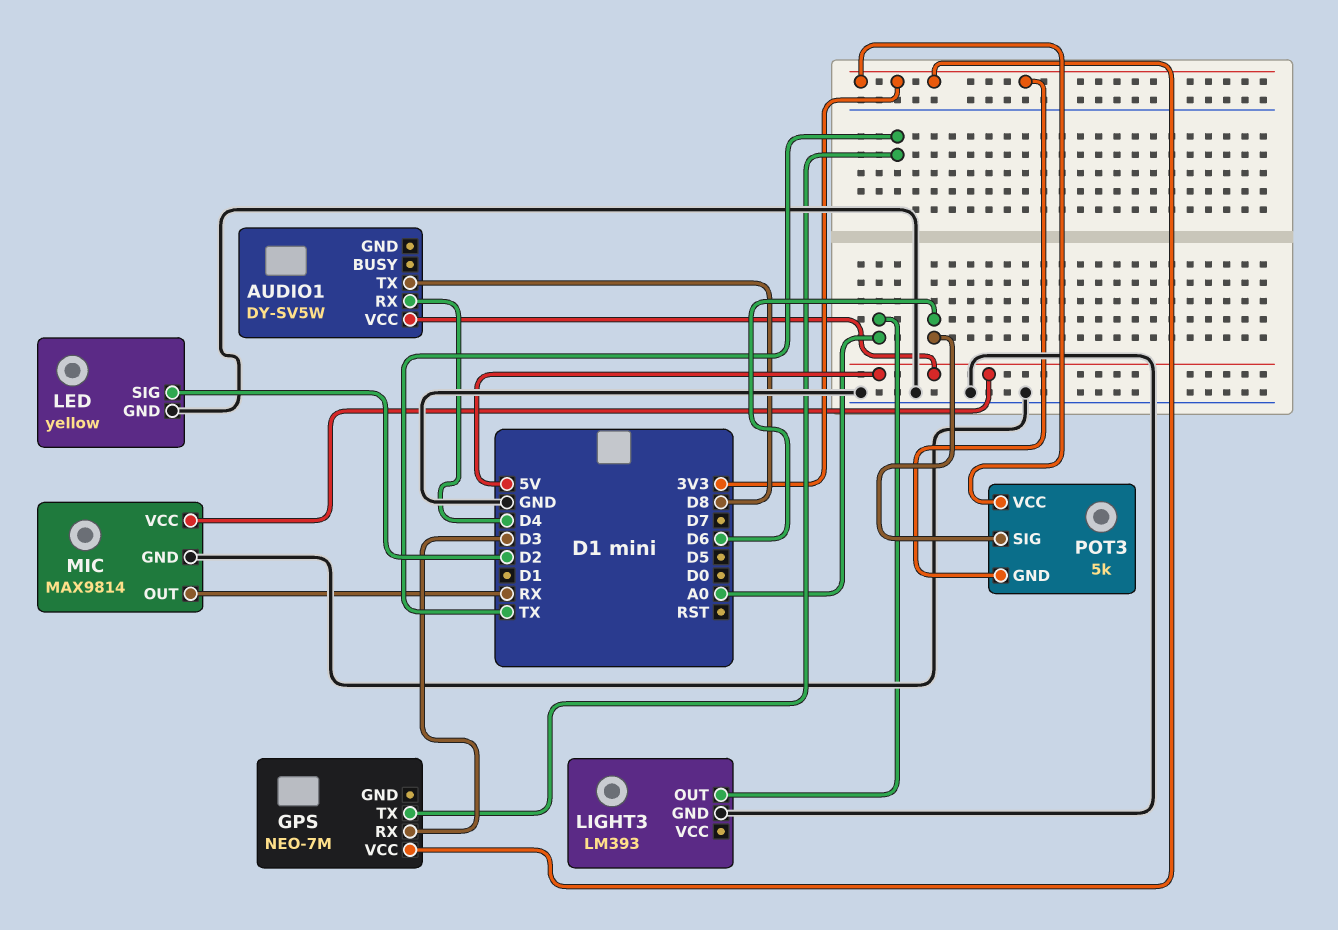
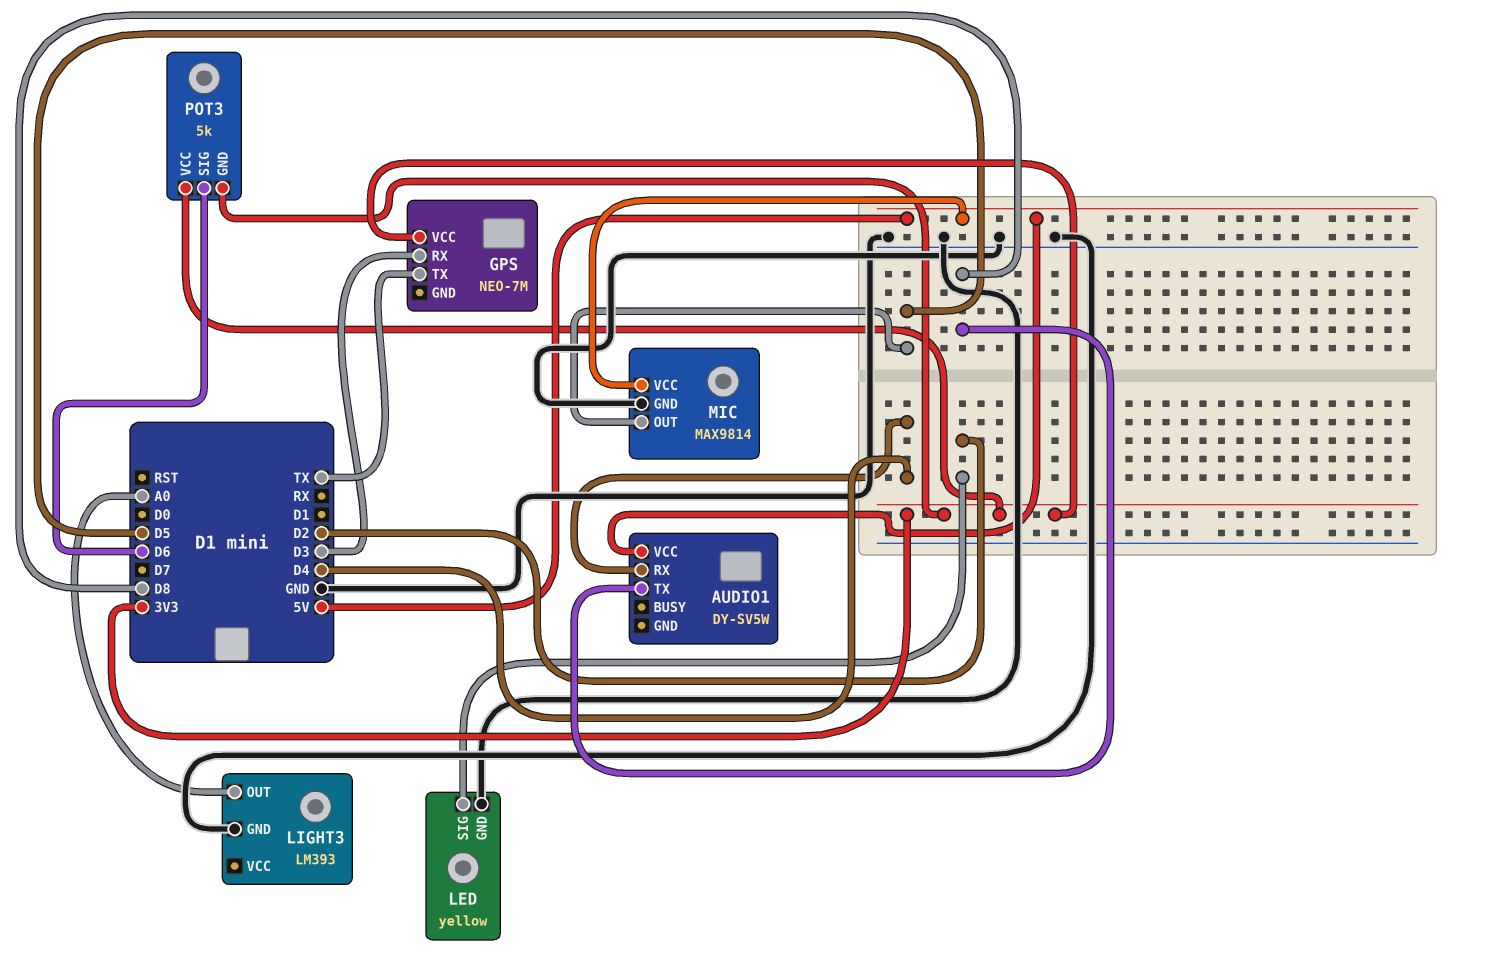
MIC pin OUT: RX -> D5

